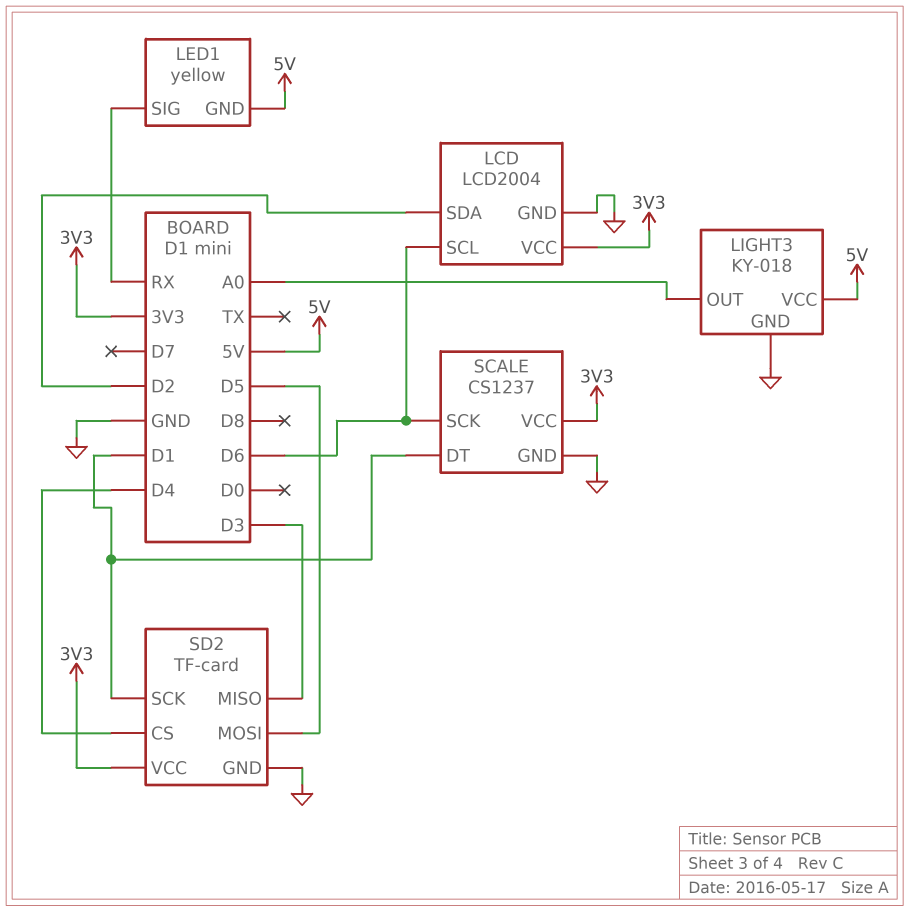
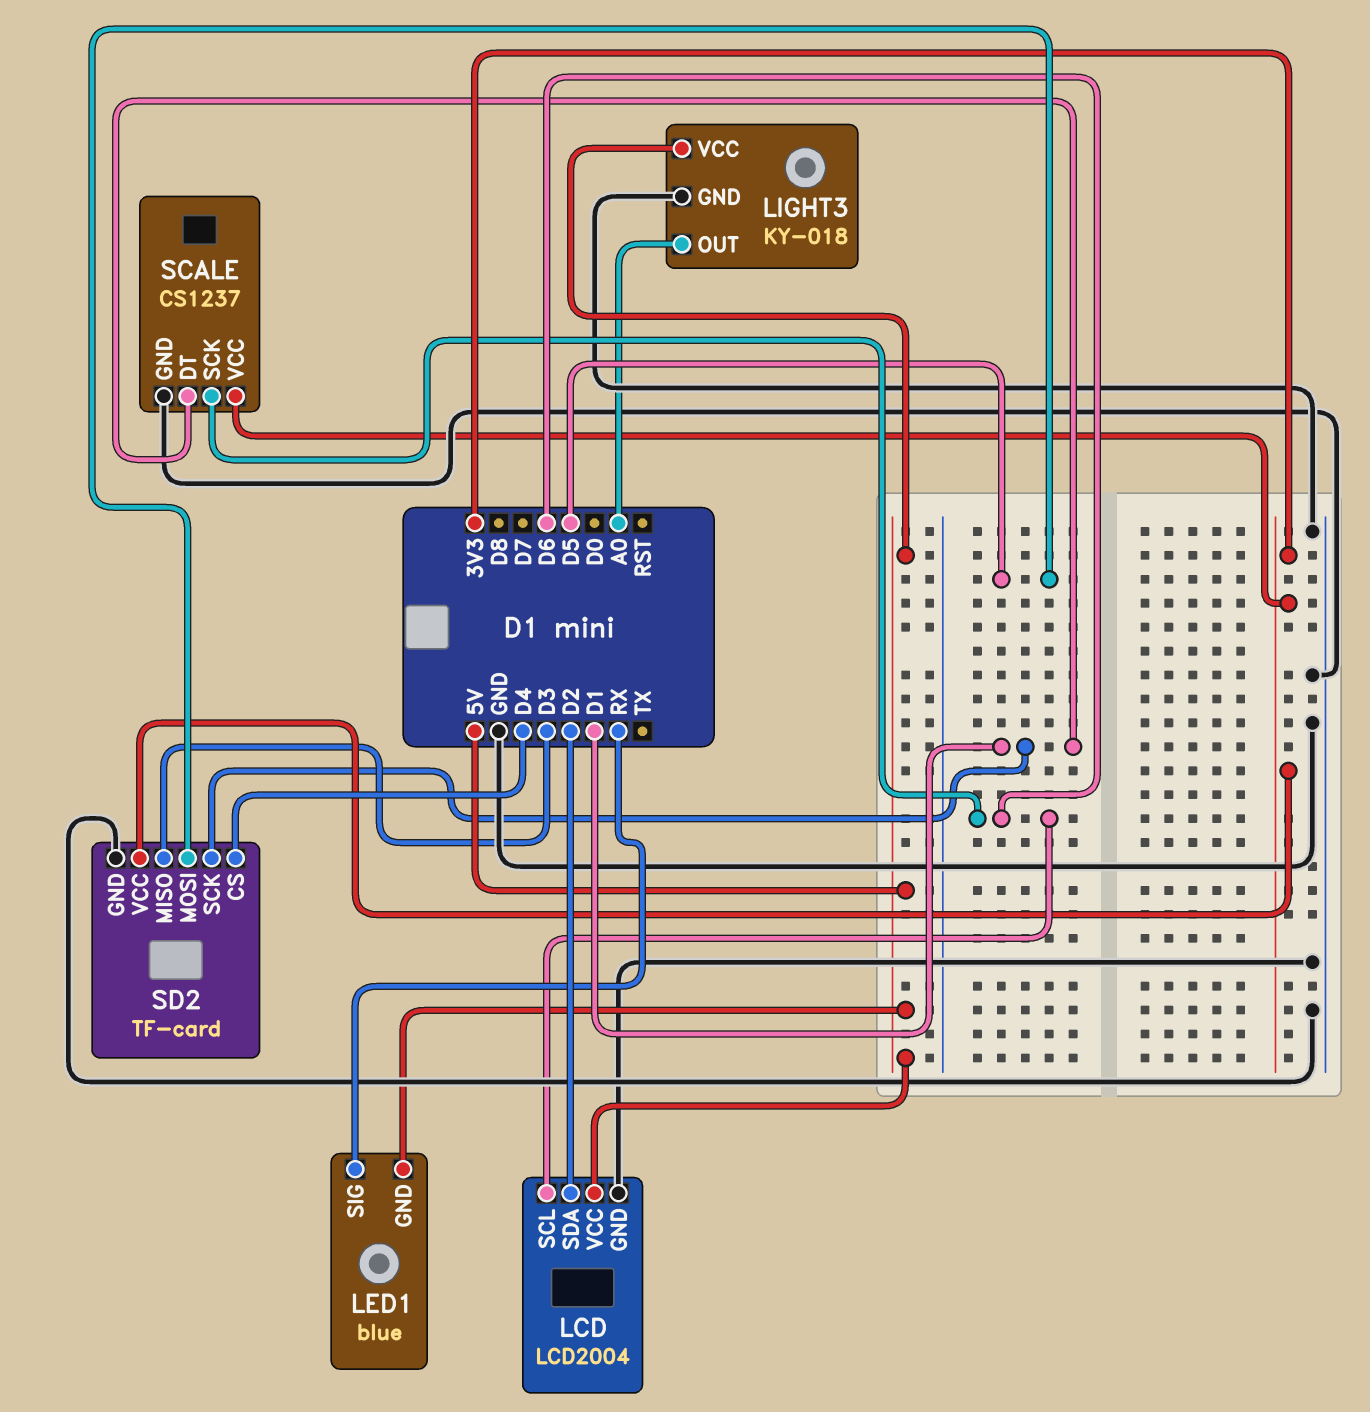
LCD pin VCC: 3V3 -> 5V
LED1: yellow -> blue

